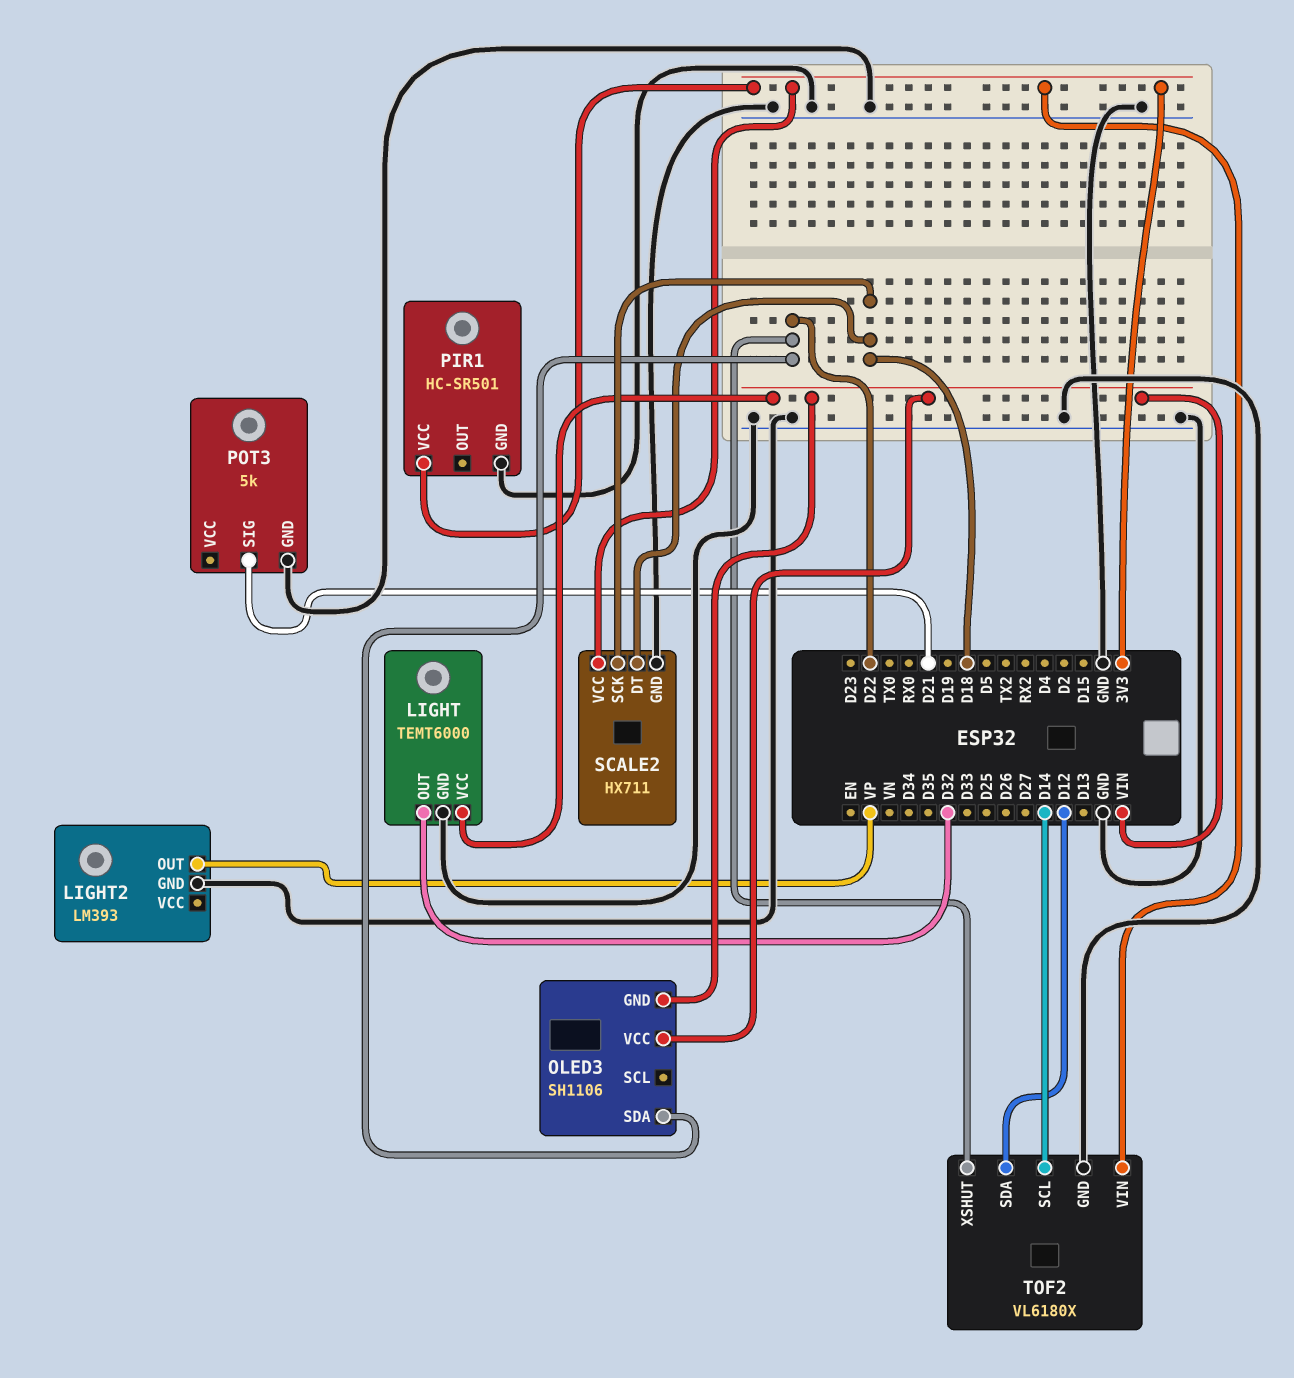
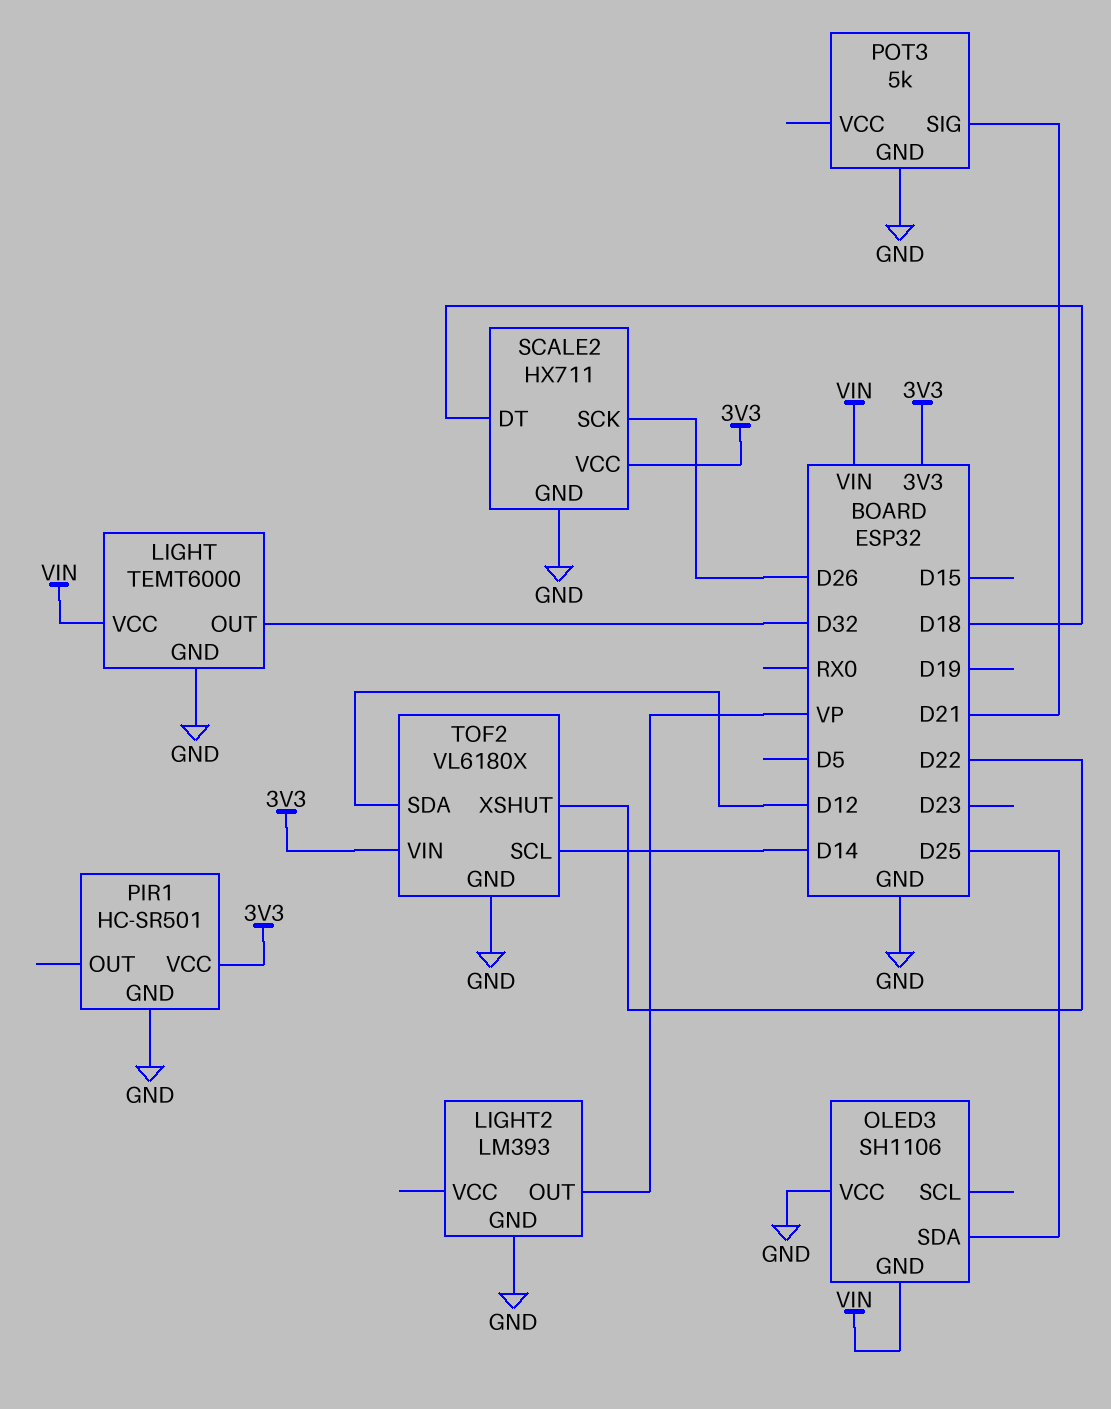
OLED3 pin SDA: D22 -> D25
OLED3 pin VCC: VIN -> GND
SCALE2 pin SCK: D18 -> D26

